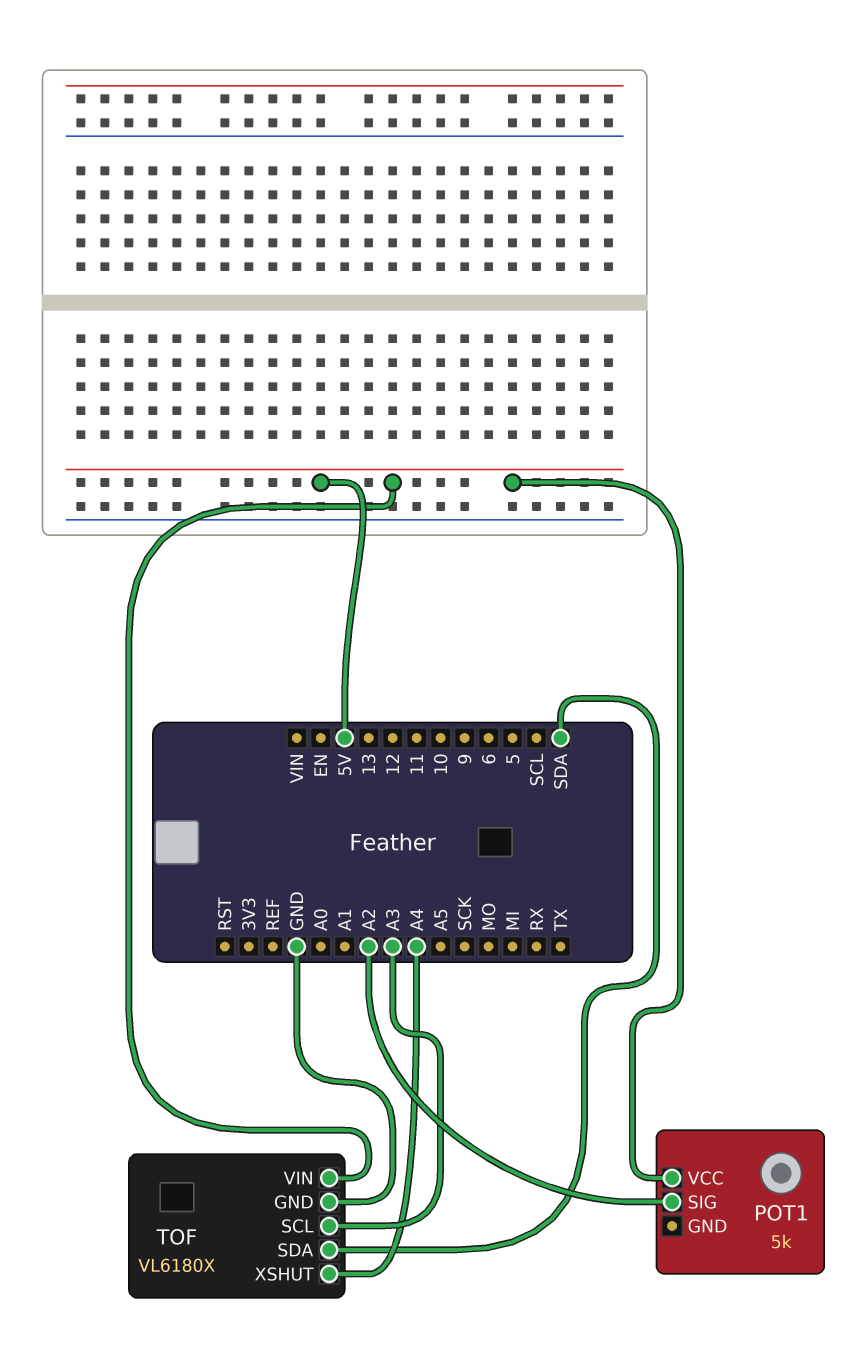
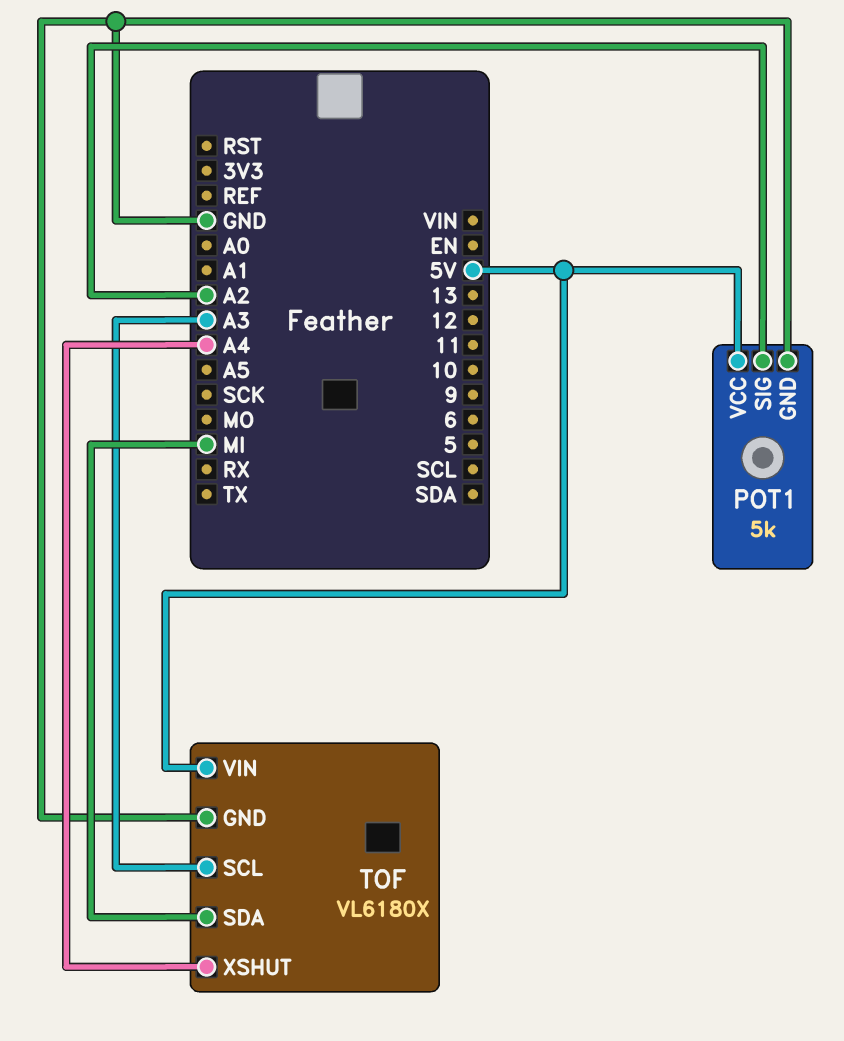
POT1 pin GND: none -> GND
TOF pin SDA: SDA -> MI

